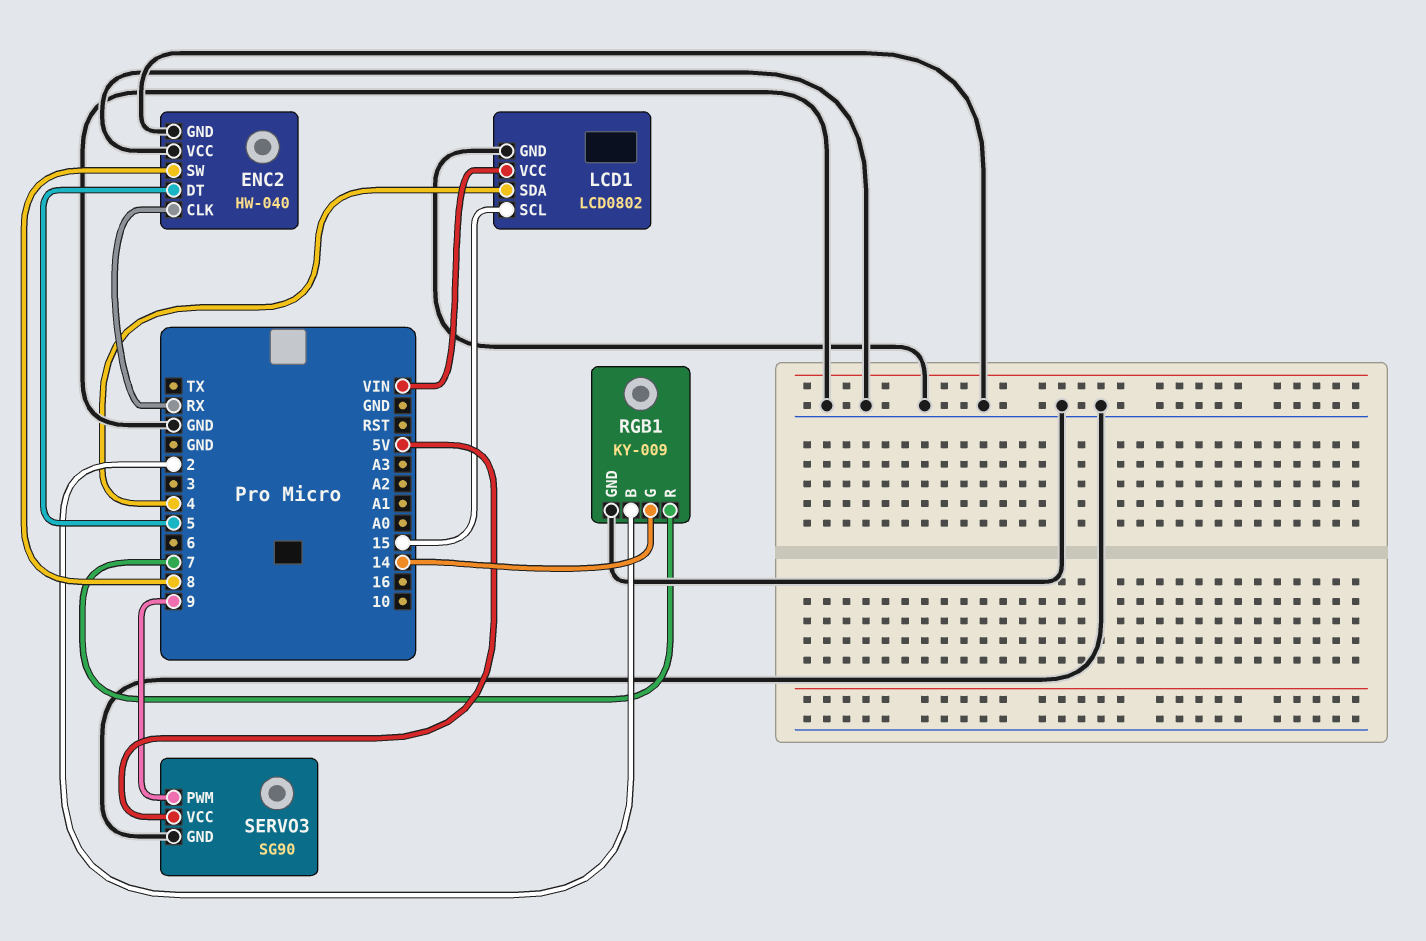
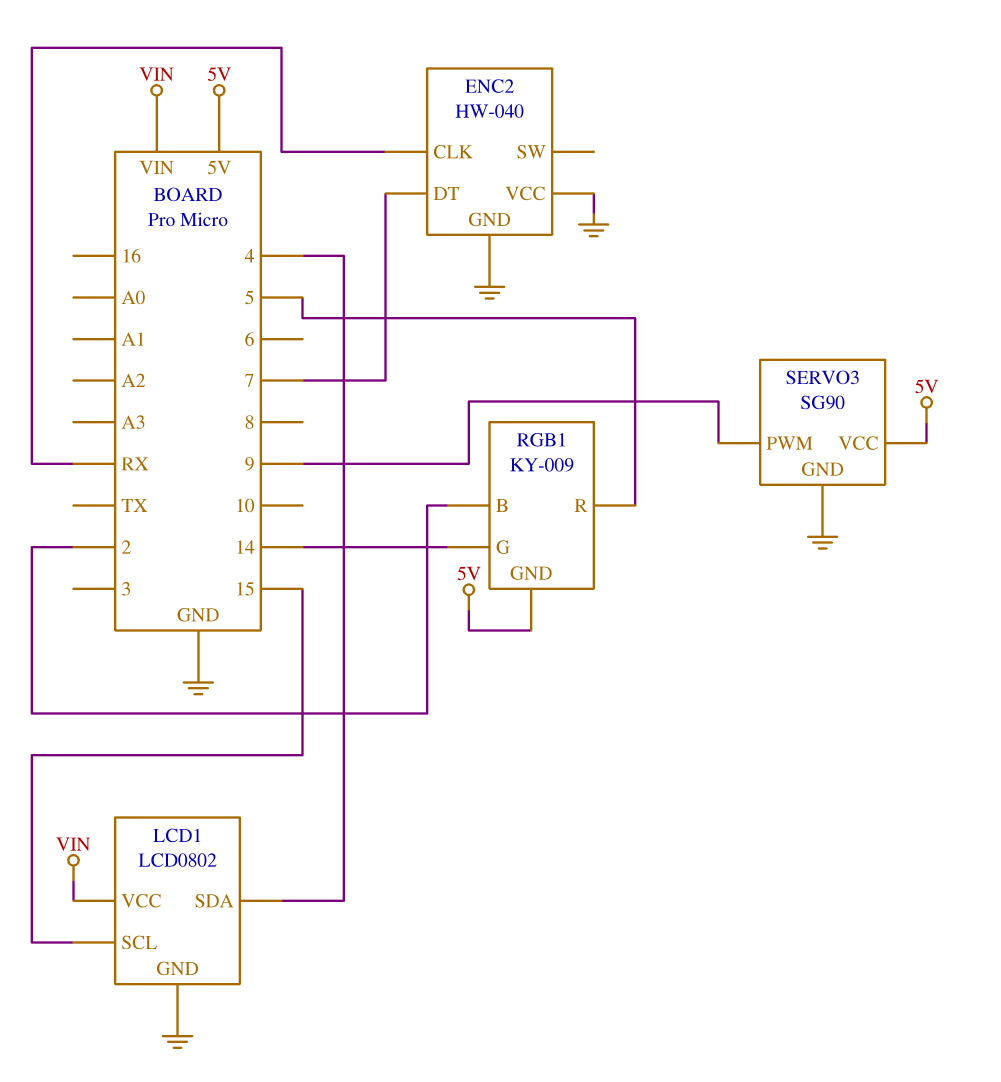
ENC2 pin DT: 5 -> 7
ENC2 pin SW: 8 -> none
RGB1 pin GND: GND -> 5V
RGB1 pin R: 7 -> 5

